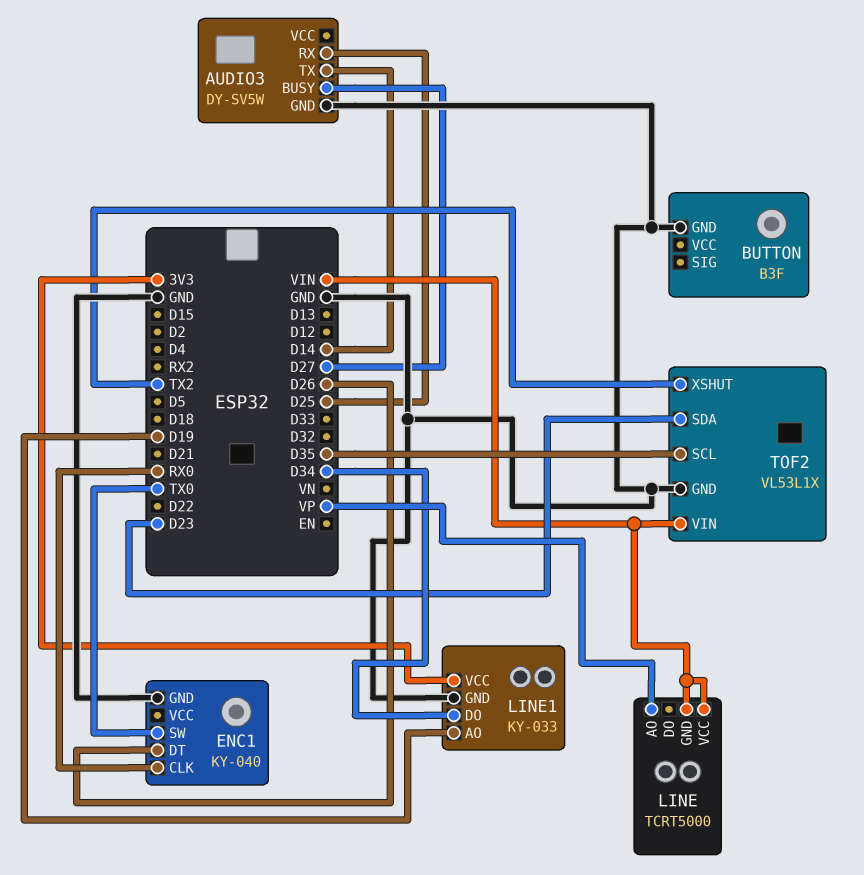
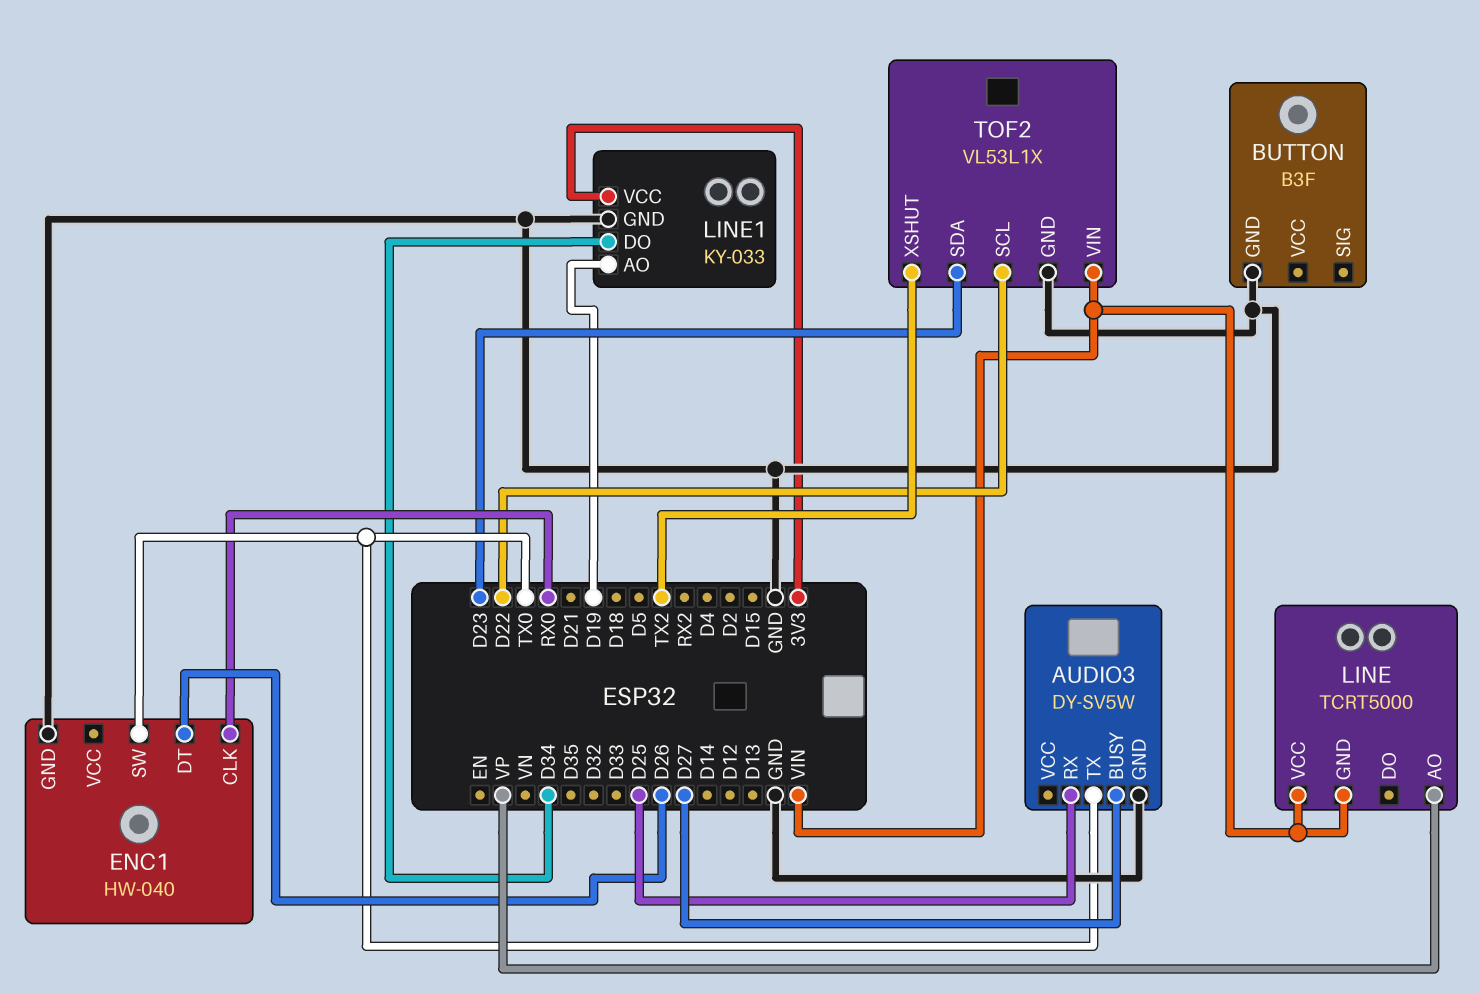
AUDIO3 pin TX: D14 -> TX0
ENC1: KY-040 -> HW-040
TOF2 pin SCL: D35 -> D22

